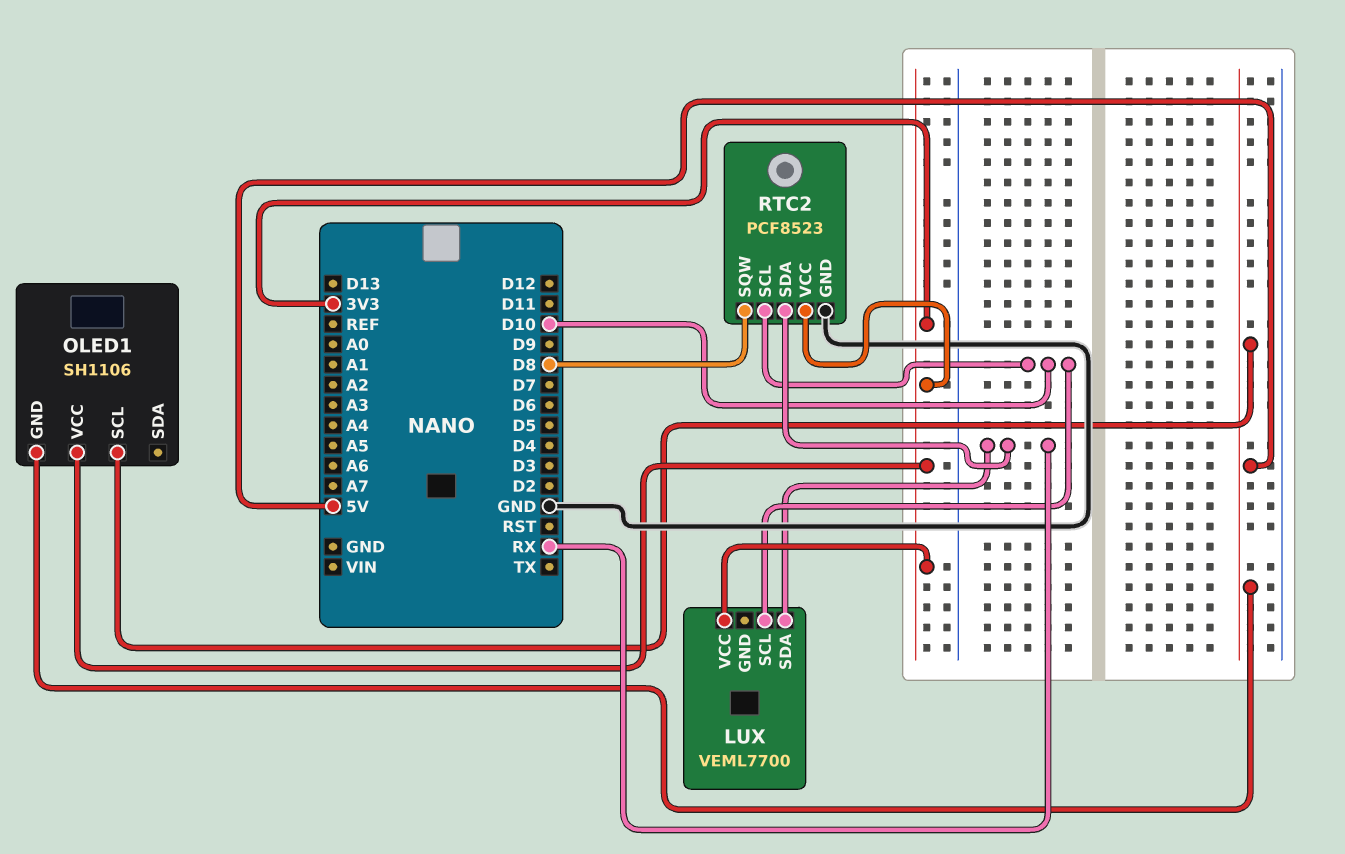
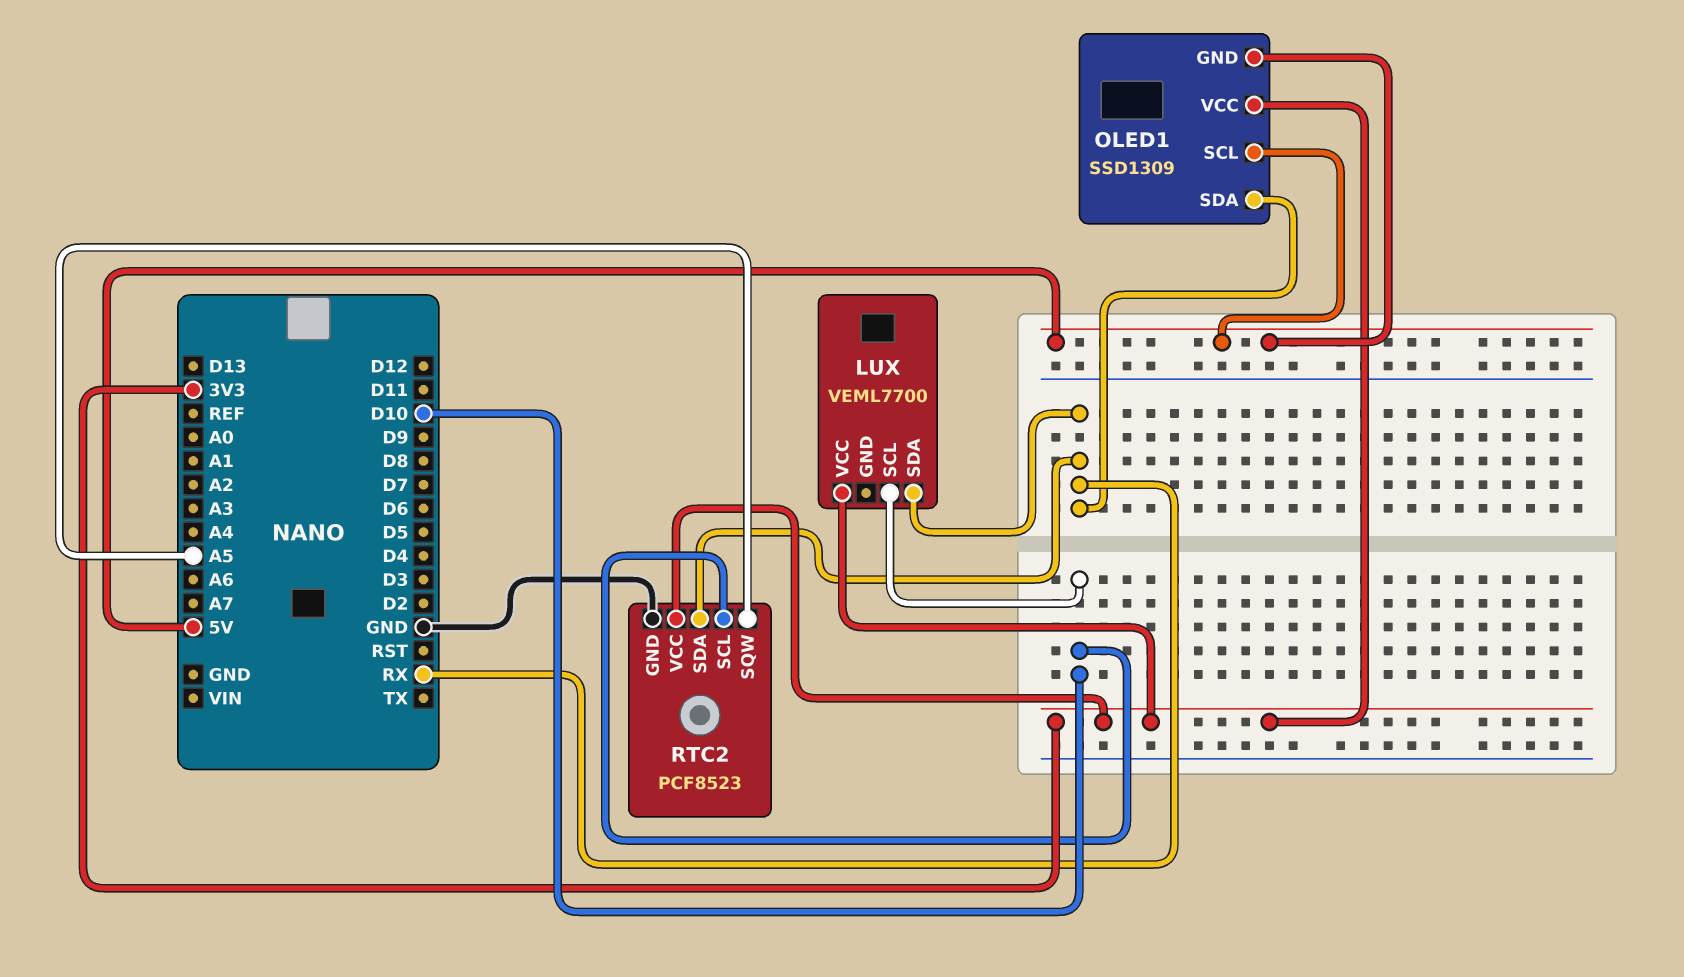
OLED1: SH1106 -> SSD1309
OLED1 pin SDA: none -> RX
RTC2 pin SQW: D8 -> A5

